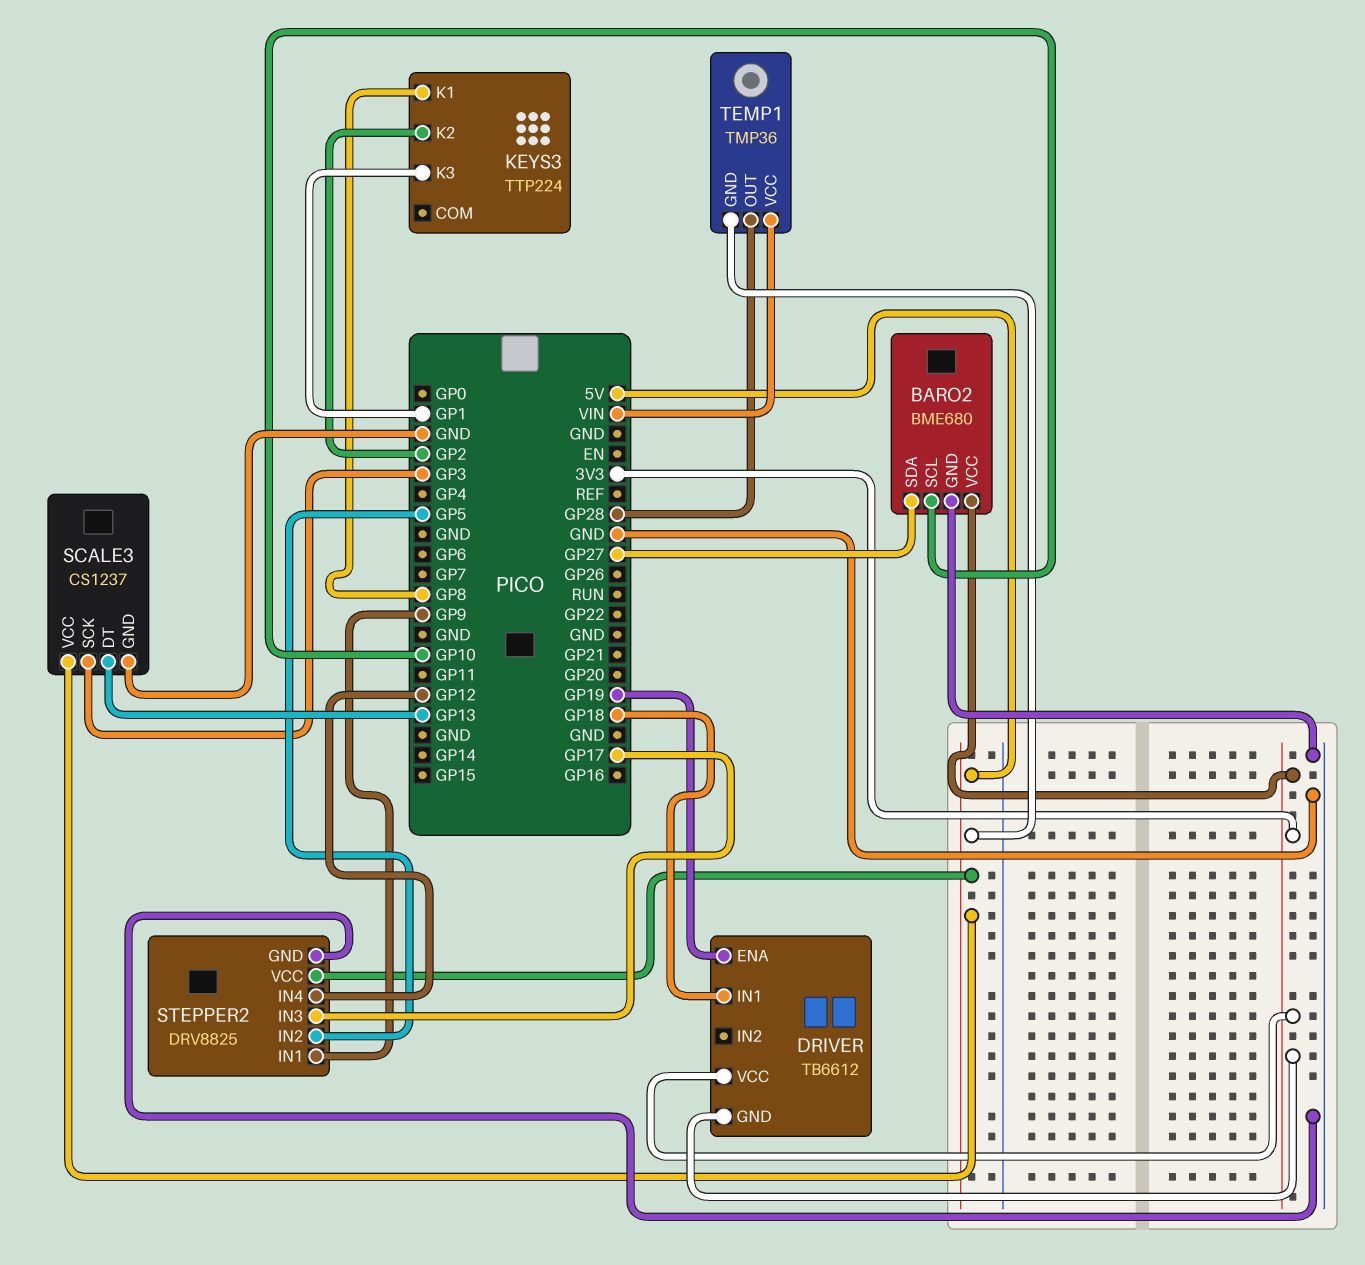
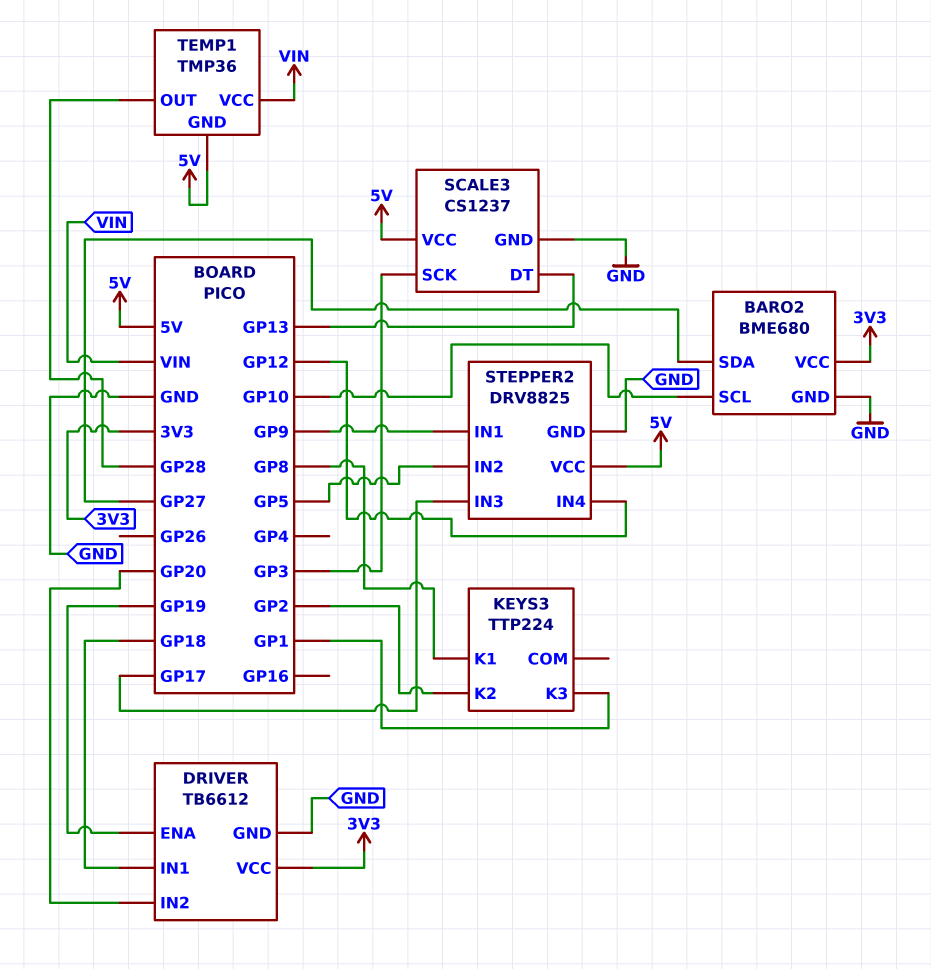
DRIVER pin GND: 3V3 -> GND
DRIVER pin IN2: none -> GP20

